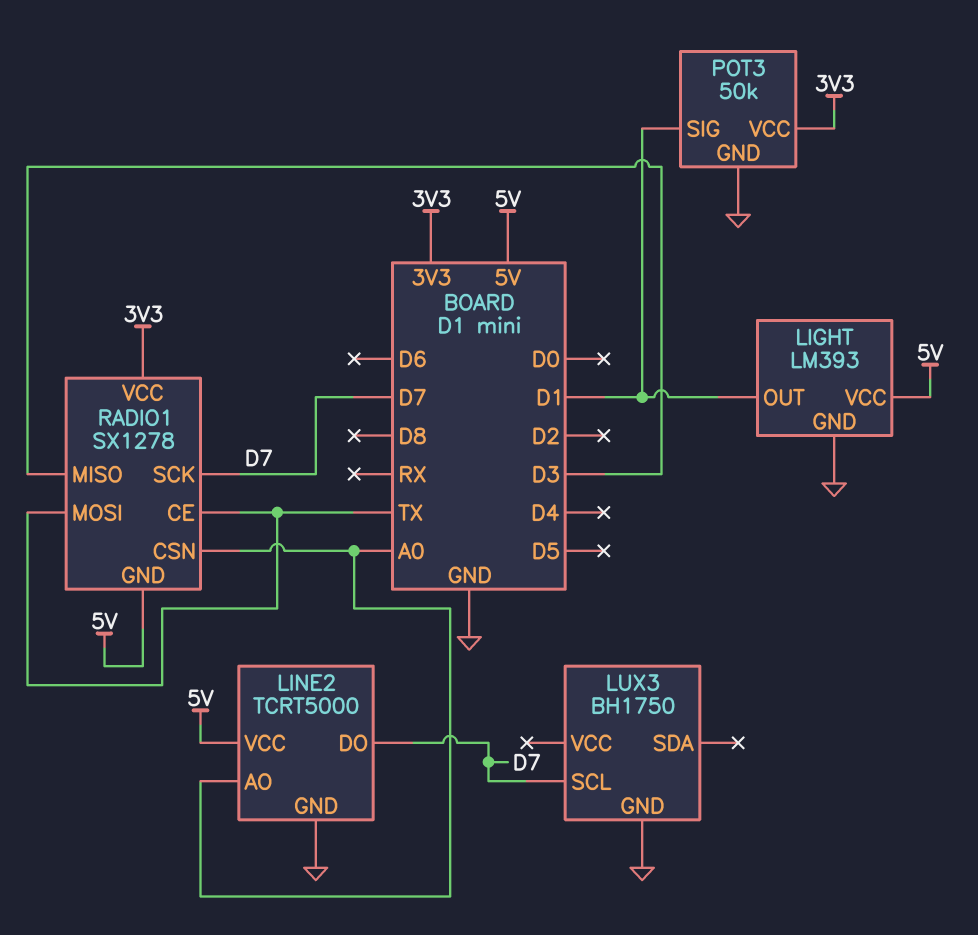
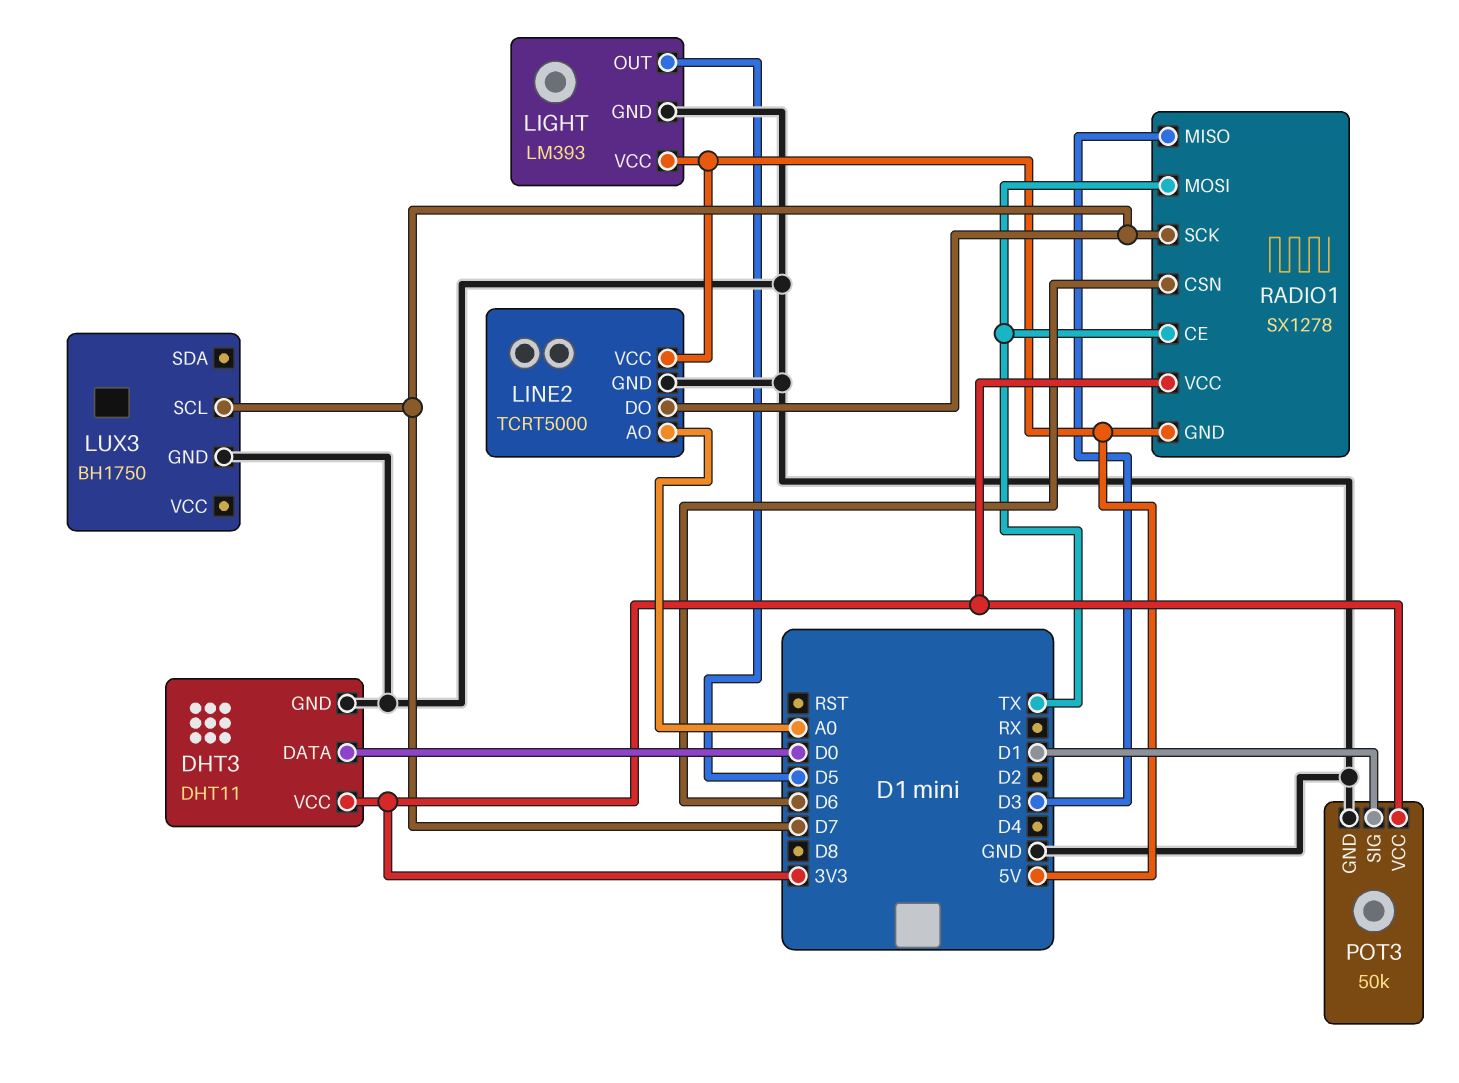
DHT3: none -> DHT11
DHT3 pin DATA: none -> D0
DHT3 pin GND: none -> GND
DHT3 pin VCC: none -> 3V3
LIGHT pin OUT: D1 -> D5
RADIO1 pin CSN: A0 -> D6

